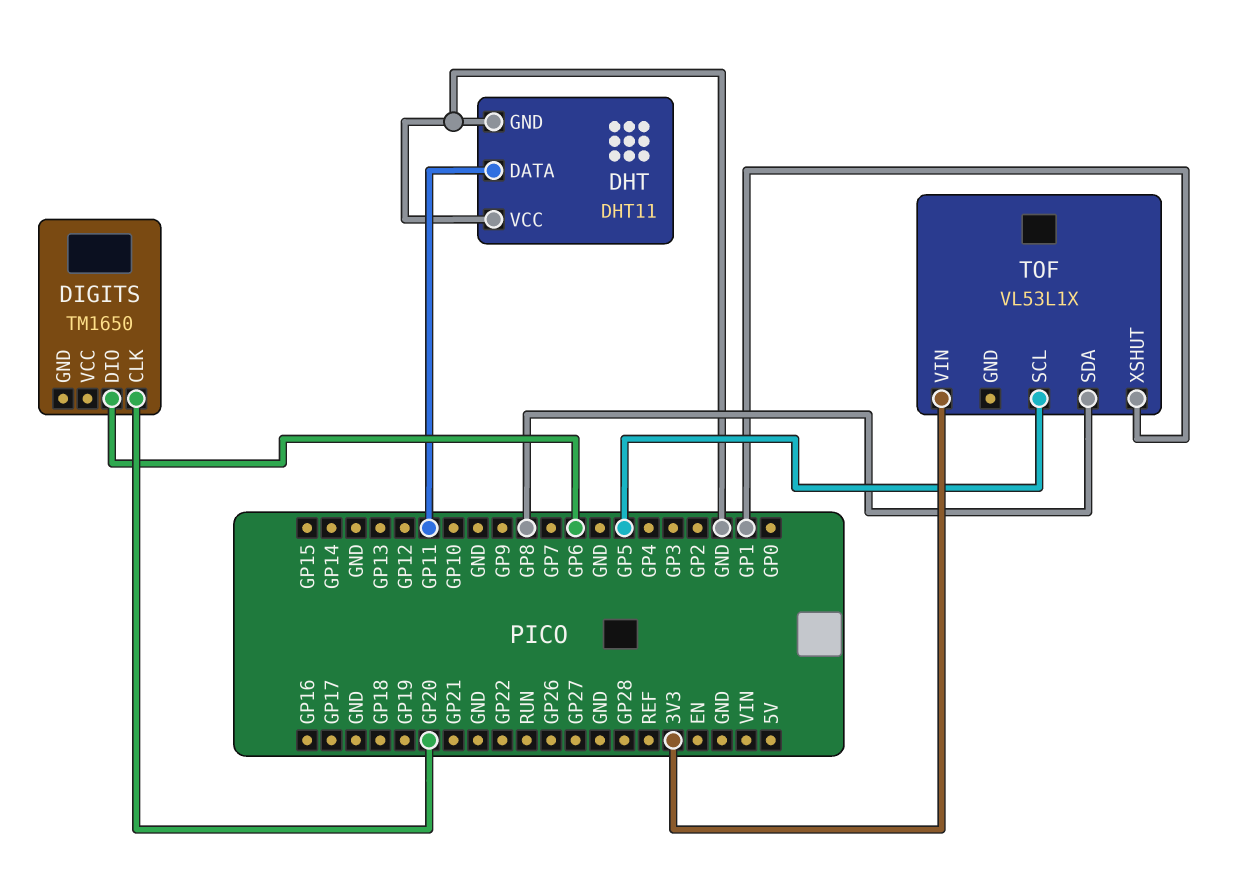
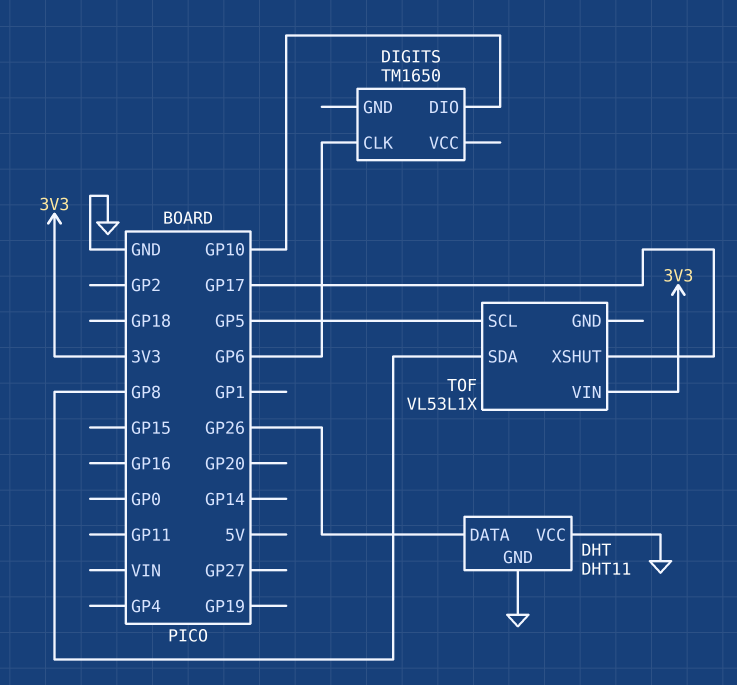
DHT pin DATA: GP11 -> GP26
DIGITS pin CLK: GP20 -> GP6
DIGITS pin DIO: GP6 -> GP10
TOF pin XSHUT: GP1 -> GP17

